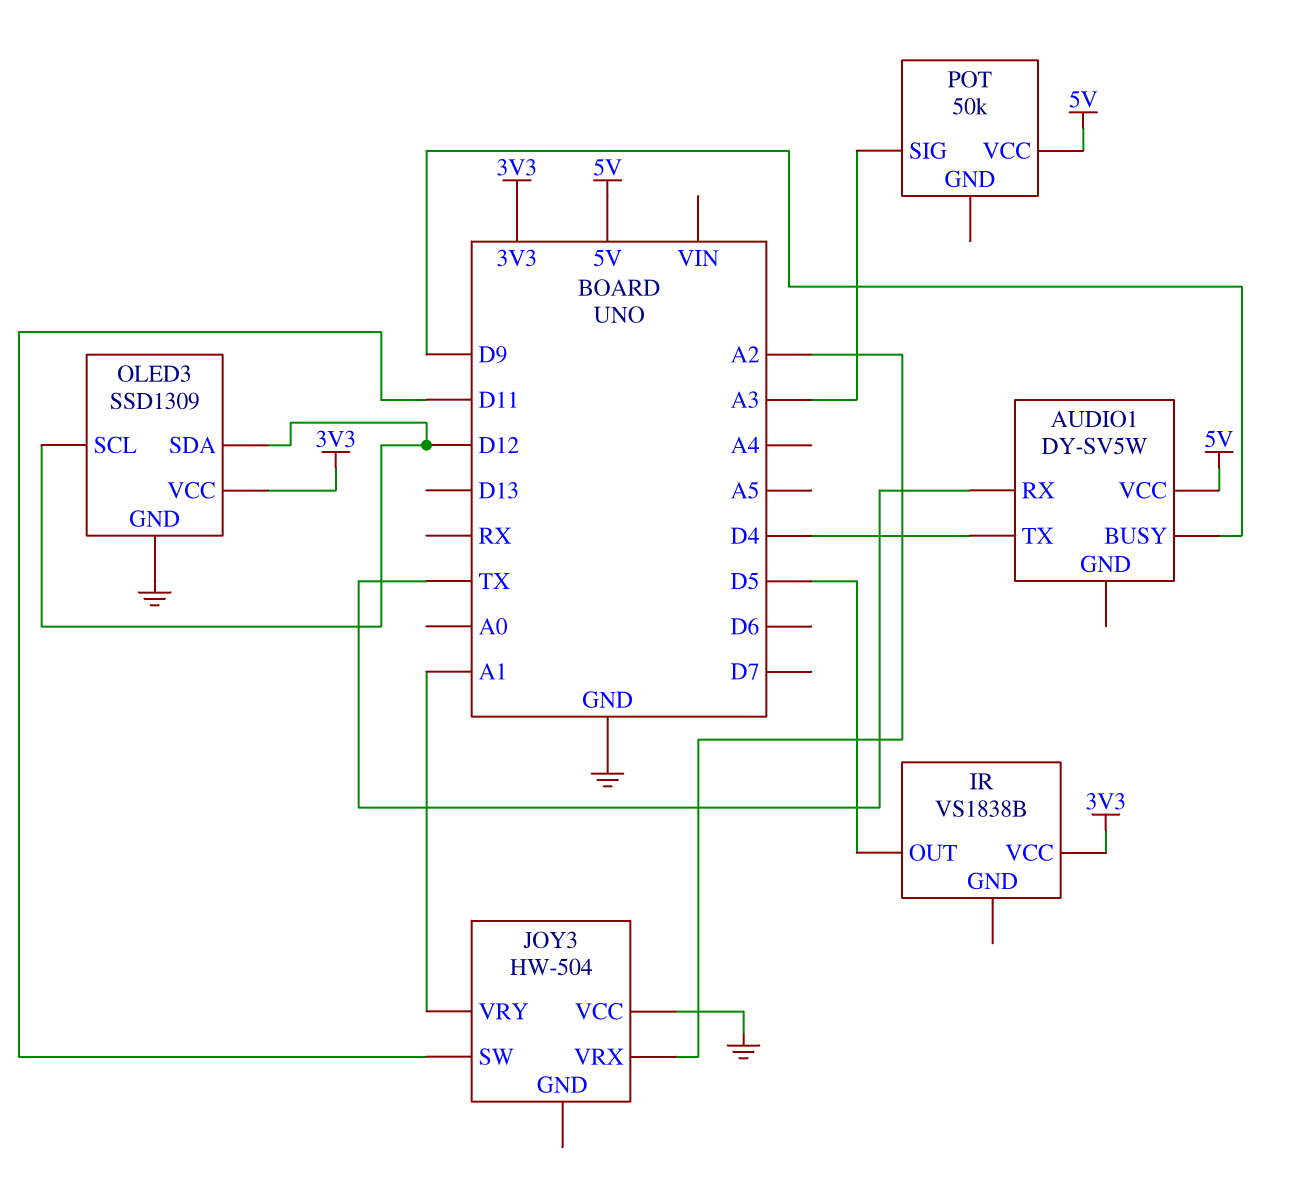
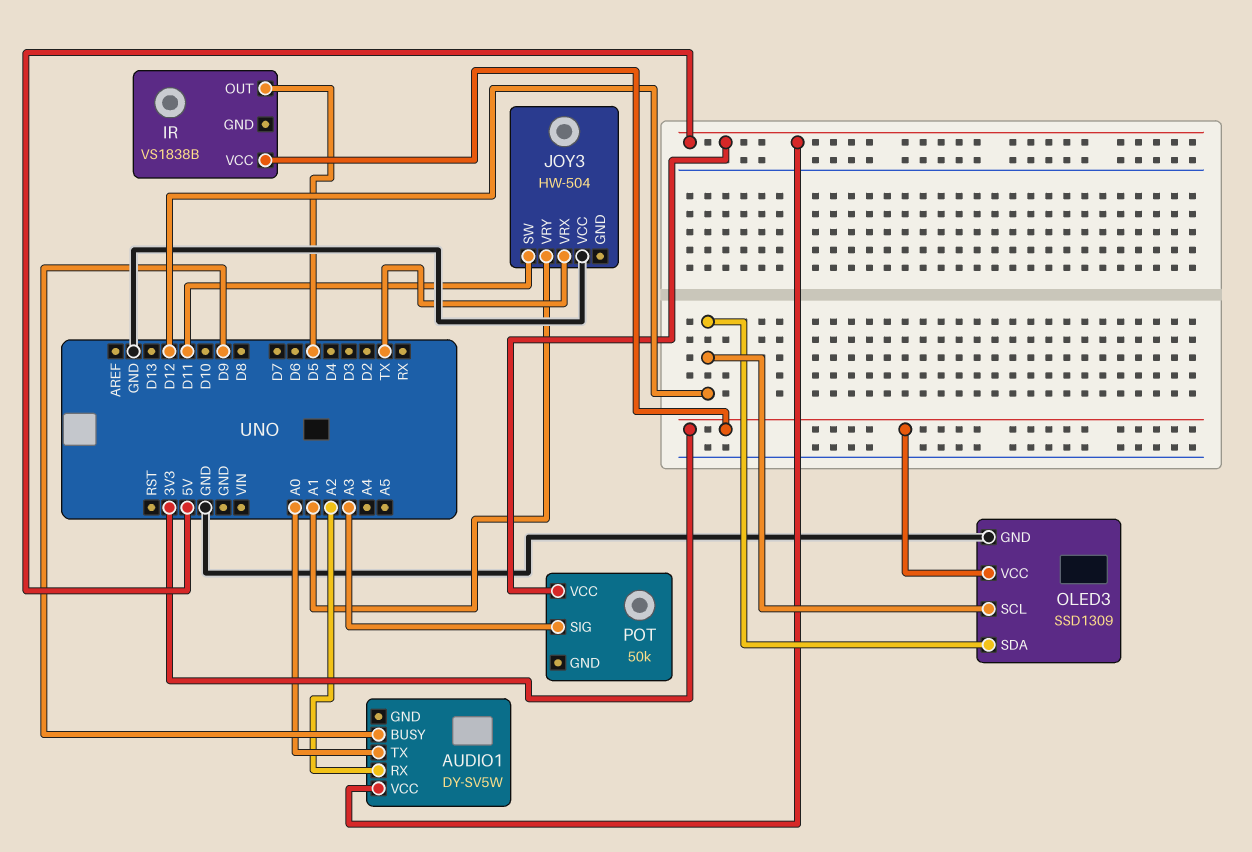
AUDIO1 pin RX: TX -> A2
AUDIO1 pin TX: D4 -> A0
JOY3 pin VRX: A2 -> TX

